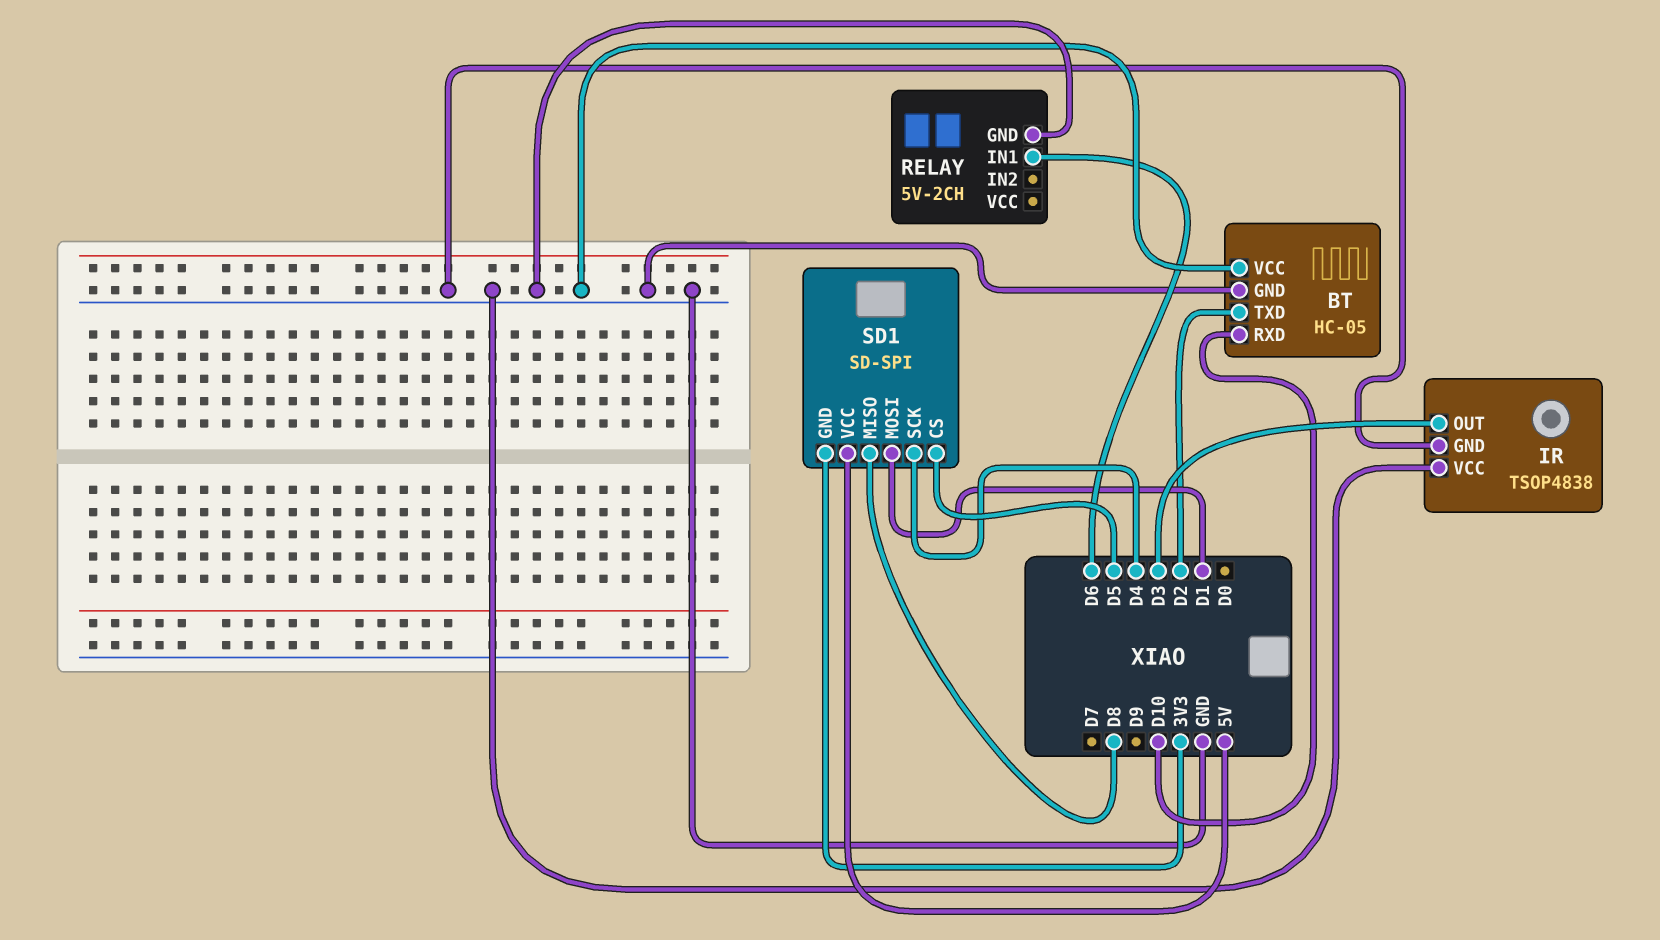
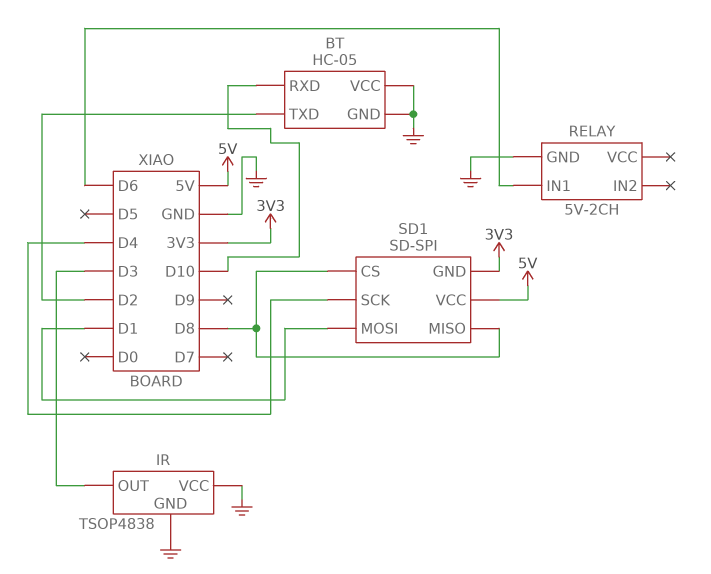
SD1 pin CS: D5 -> D8

